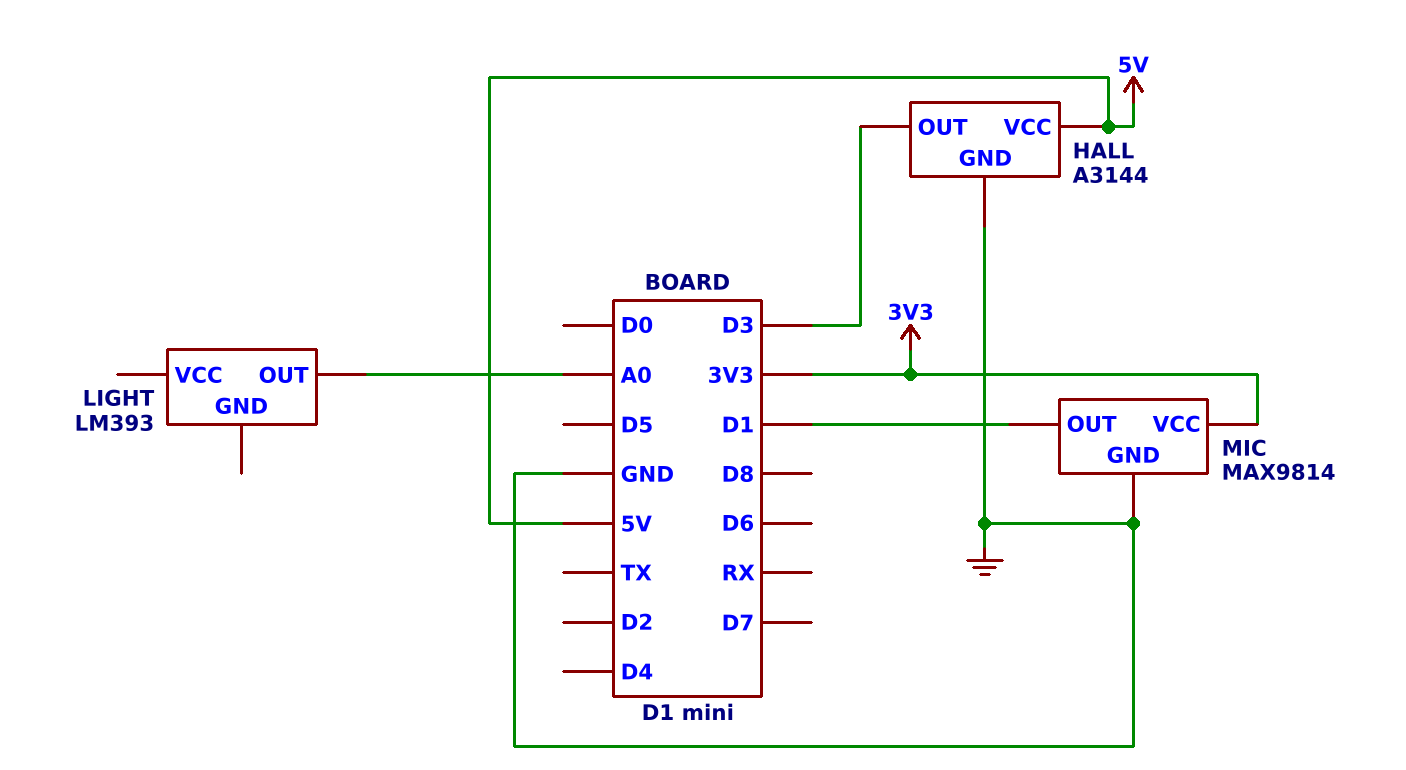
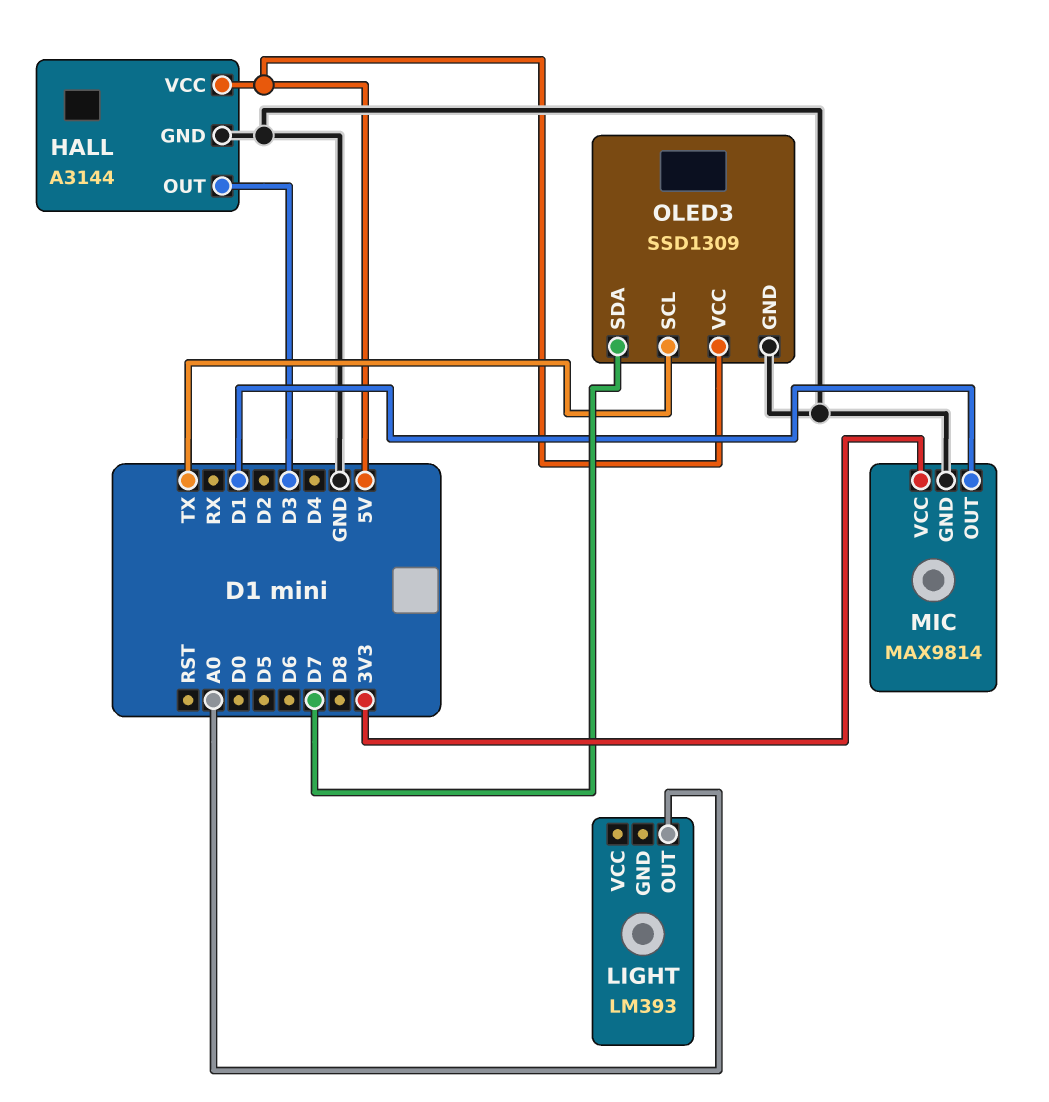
OLED3: none -> SSD1309
OLED3 pin GND: none -> GND
OLED3 pin SCL: none -> TX
OLED3 pin SDA: none -> D7
OLED3 pin VCC: none -> 5V

